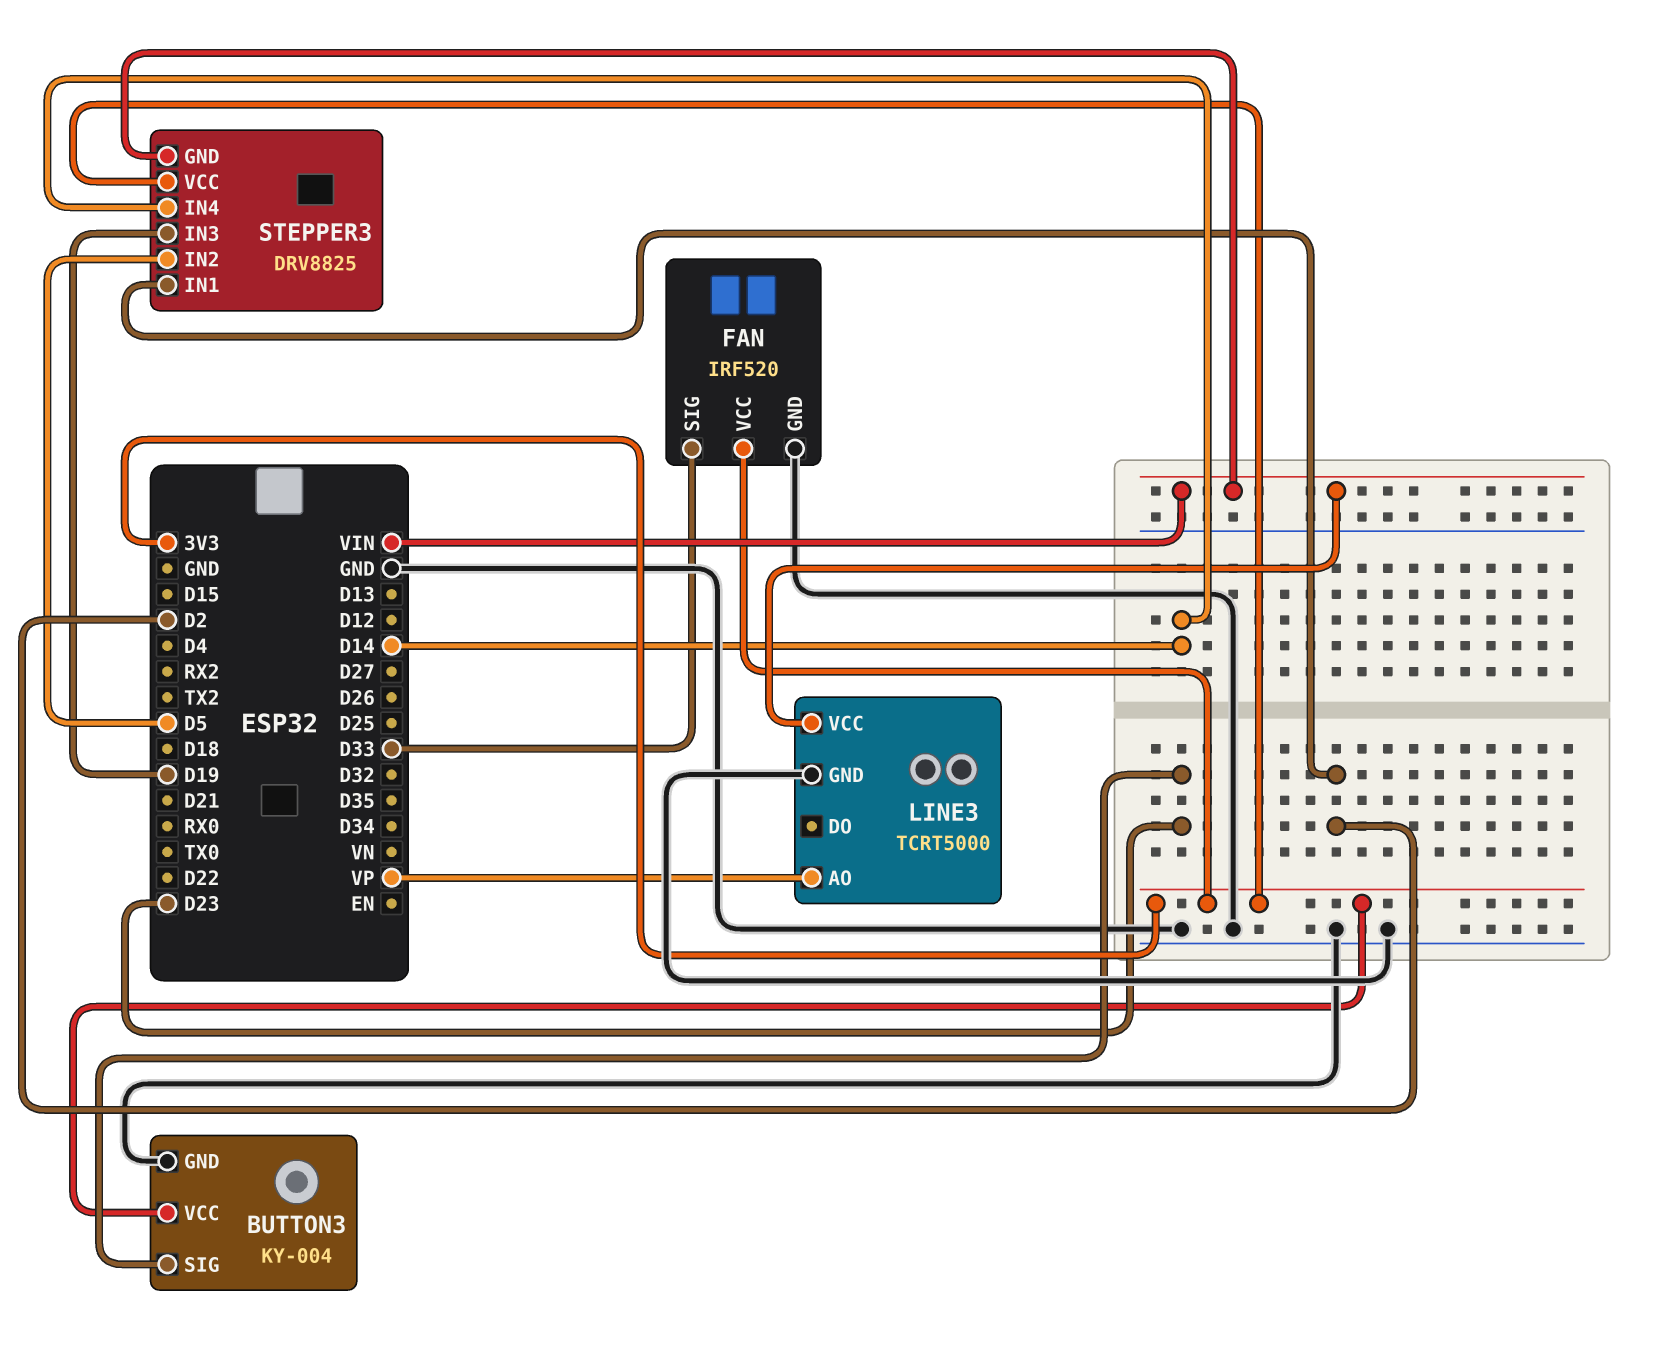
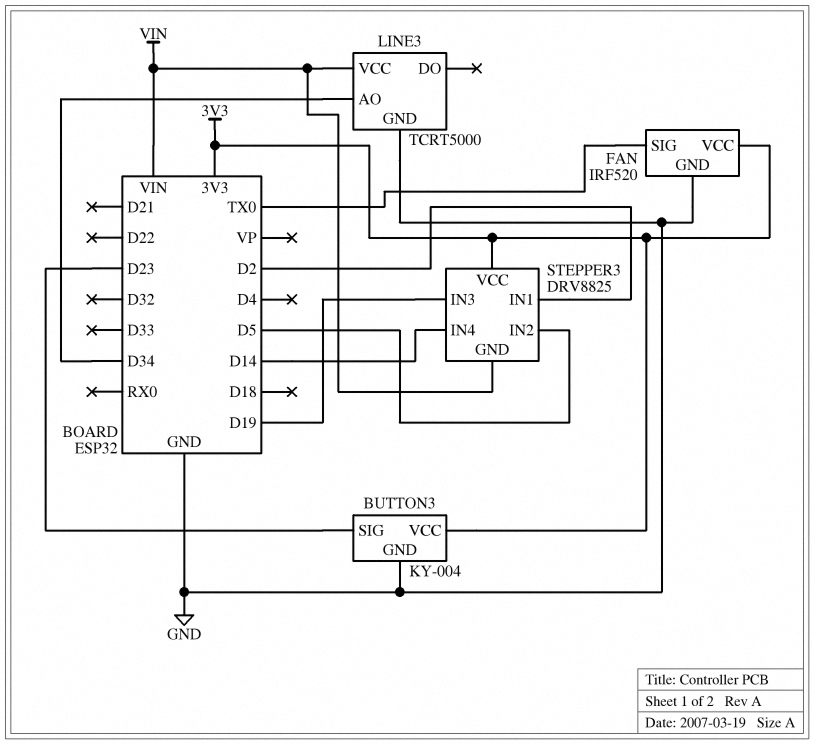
FAN pin SIG: D33 -> TX0
LINE3 pin AO: VP -> D34

